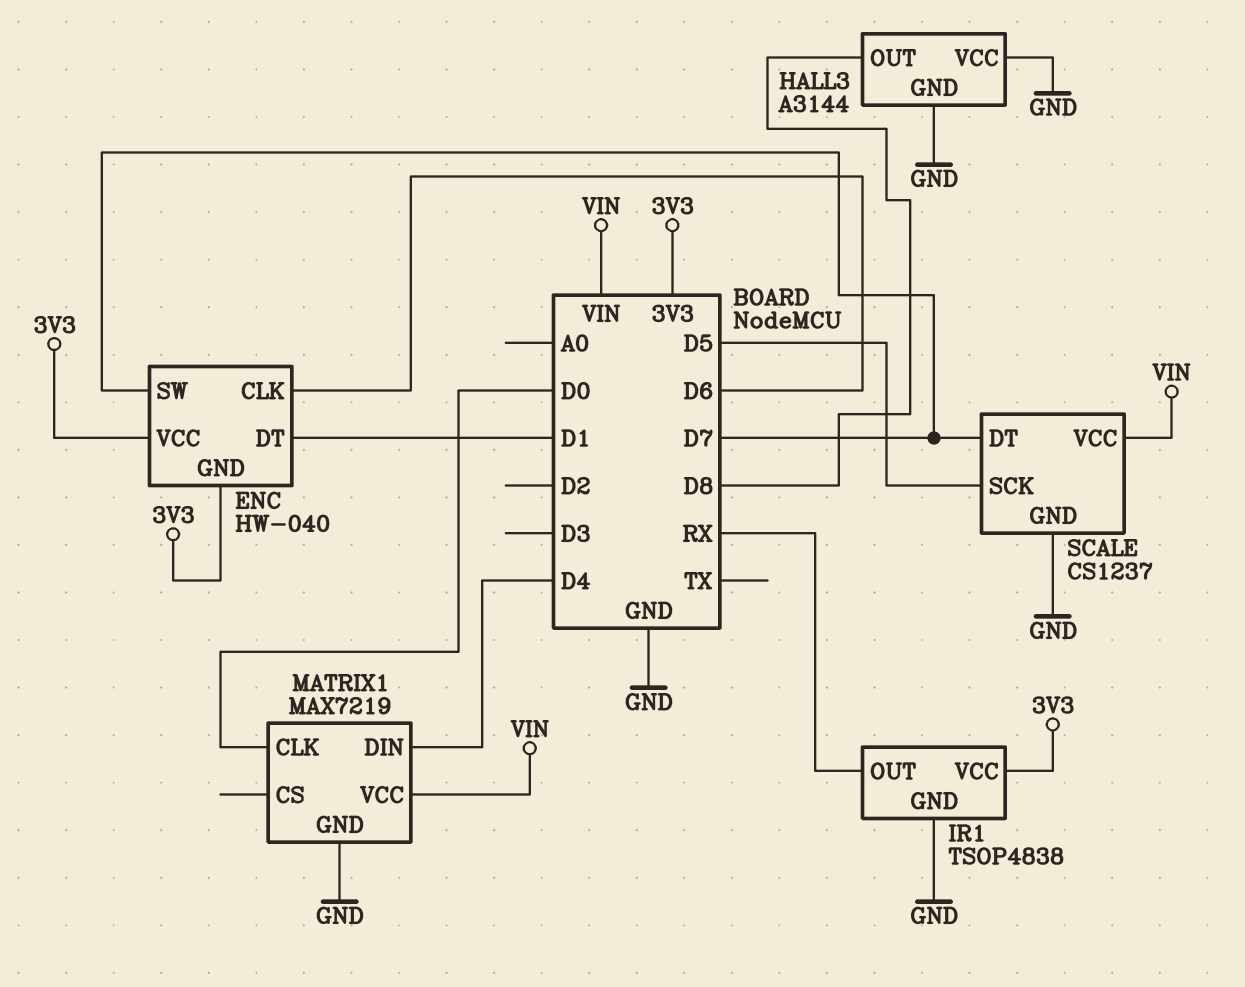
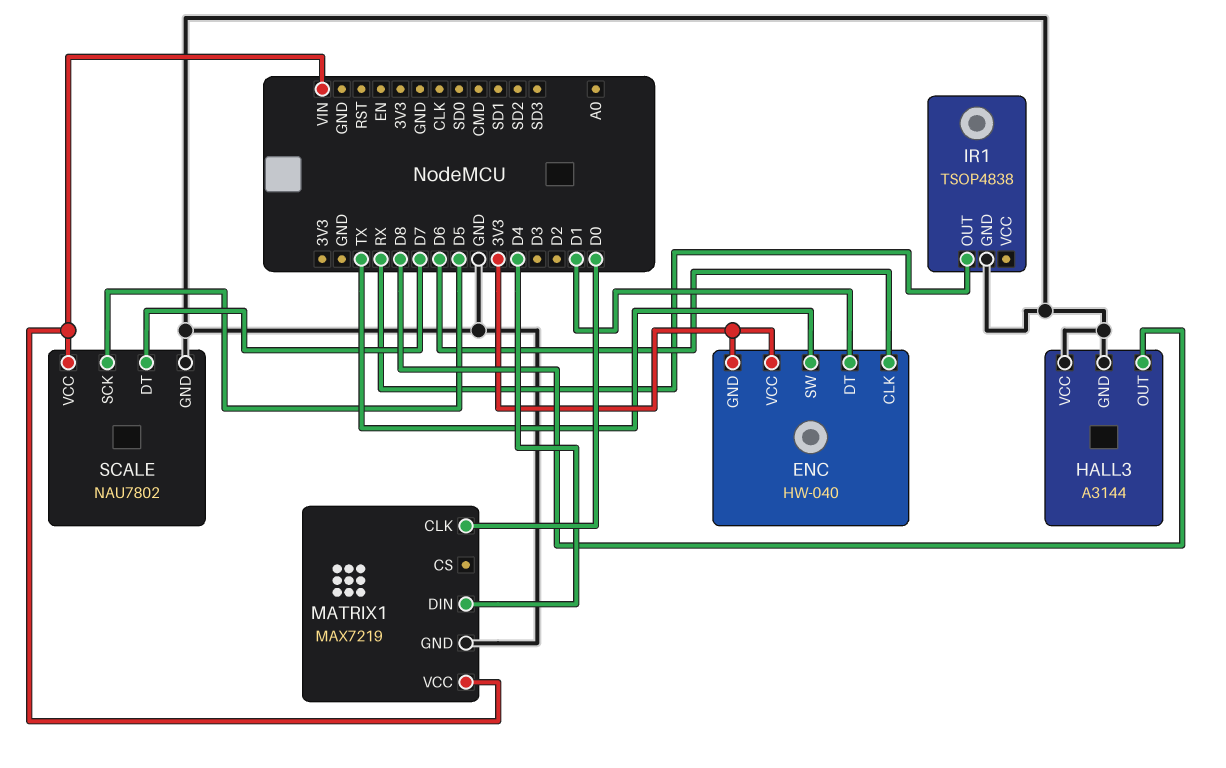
ENC pin SW: D7 -> TX
IR1 pin VCC: 3V3 -> none
SCALE: CS1237 -> NAU7802

